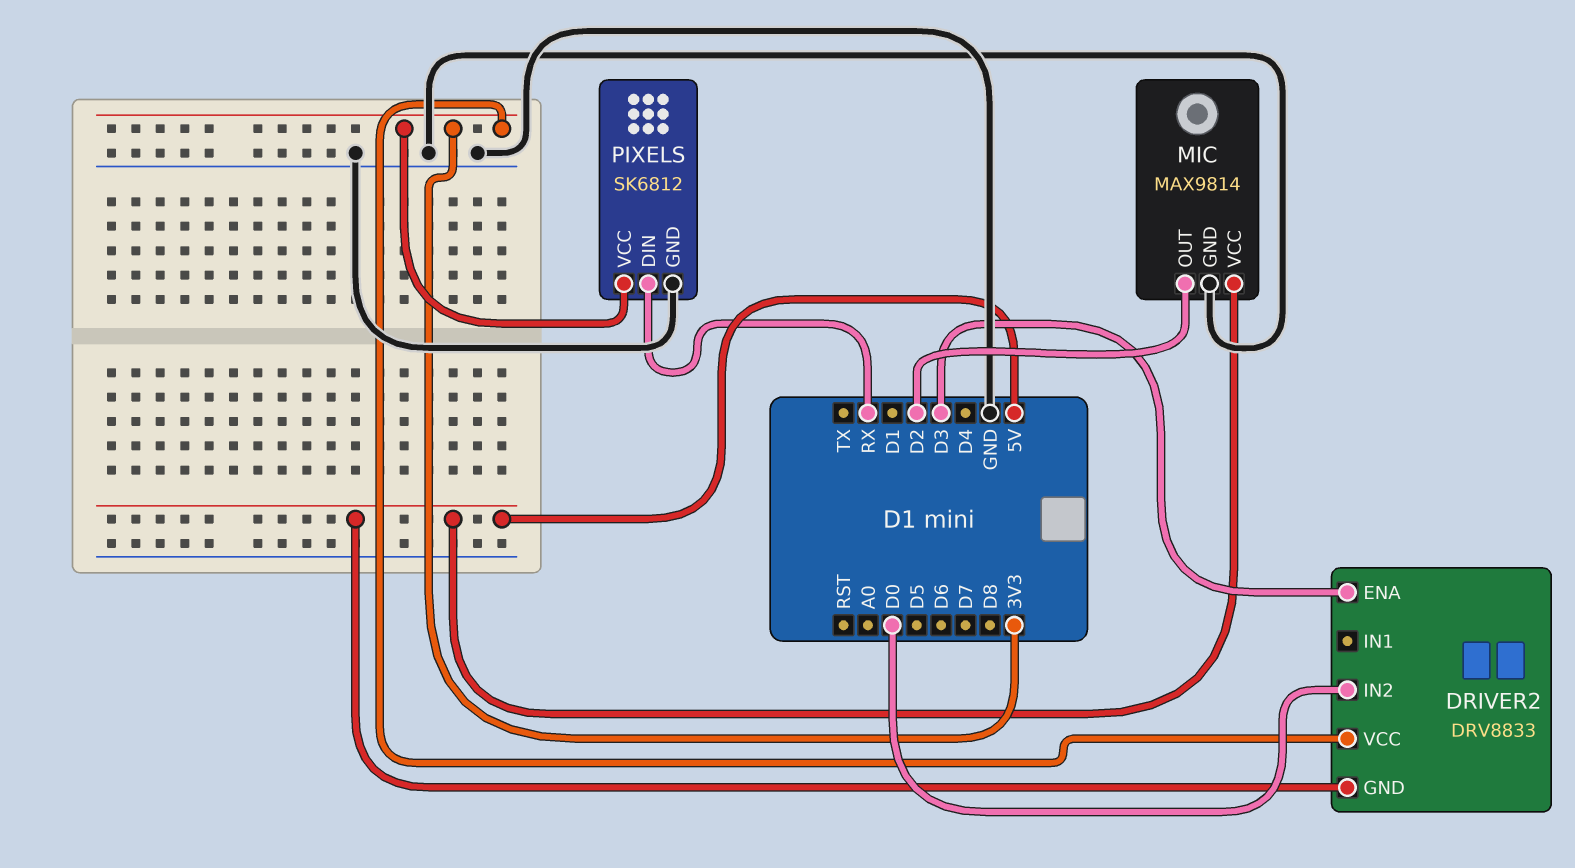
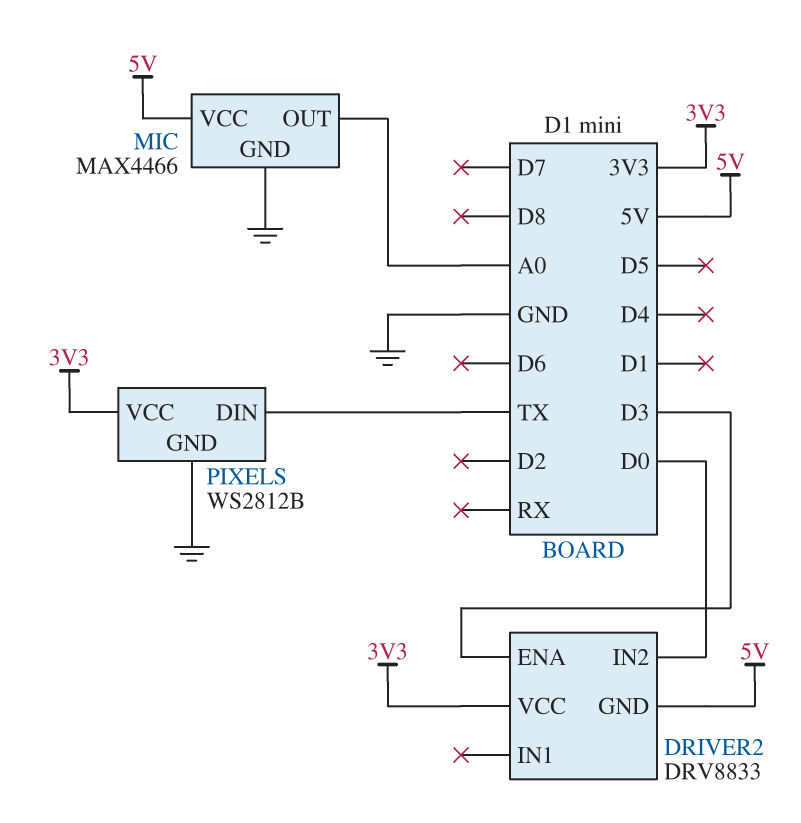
MIC: MAX9814 -> MAX4466
MIC pin OUT: D2 -> A0
PIXELS: SK6812 -> WS2812B
PIXELS pin DIN: RX -> TX

